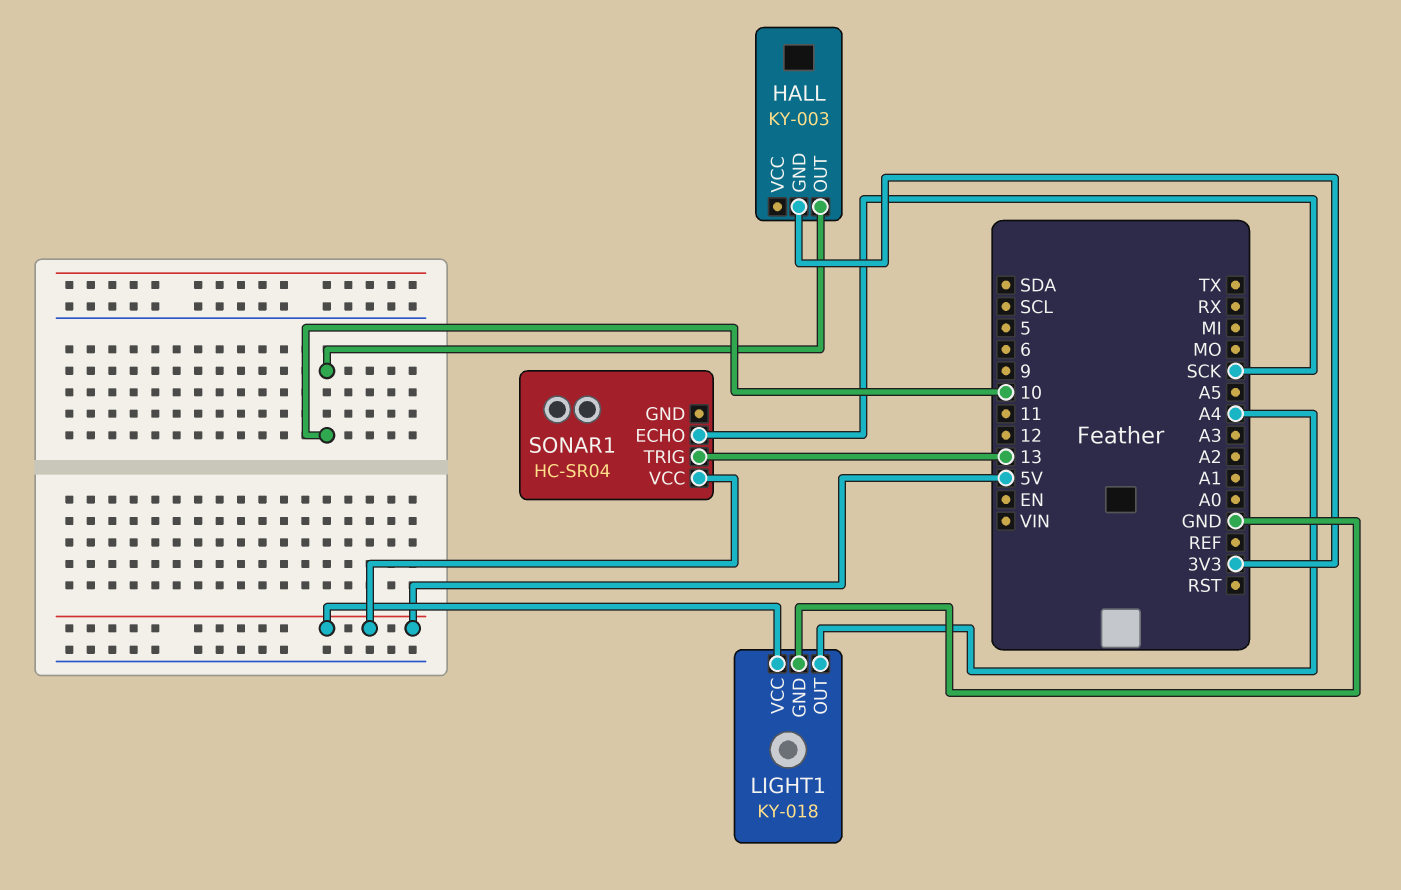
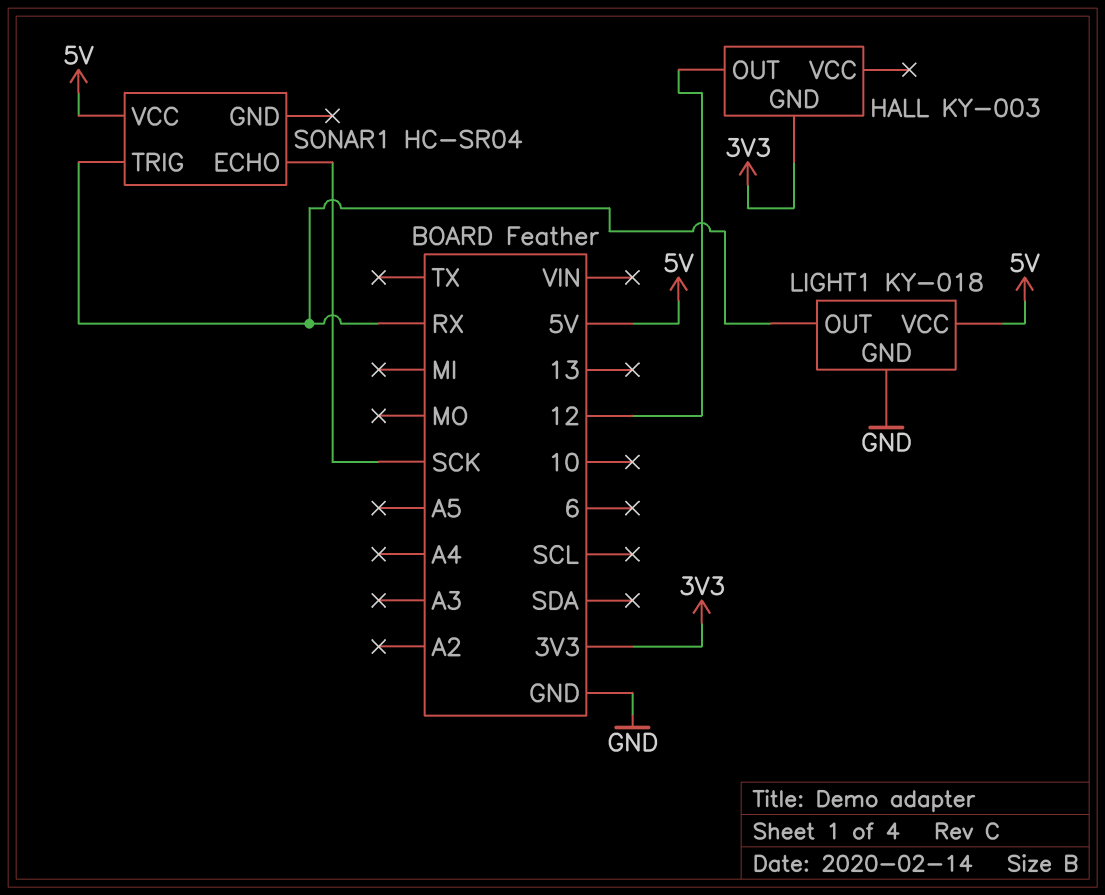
HALL pin OUT: 10 -> 12
LIGHT1 pin OUT: A4 -> RX
SONAR1 pin TRIG: 13 -> RX

